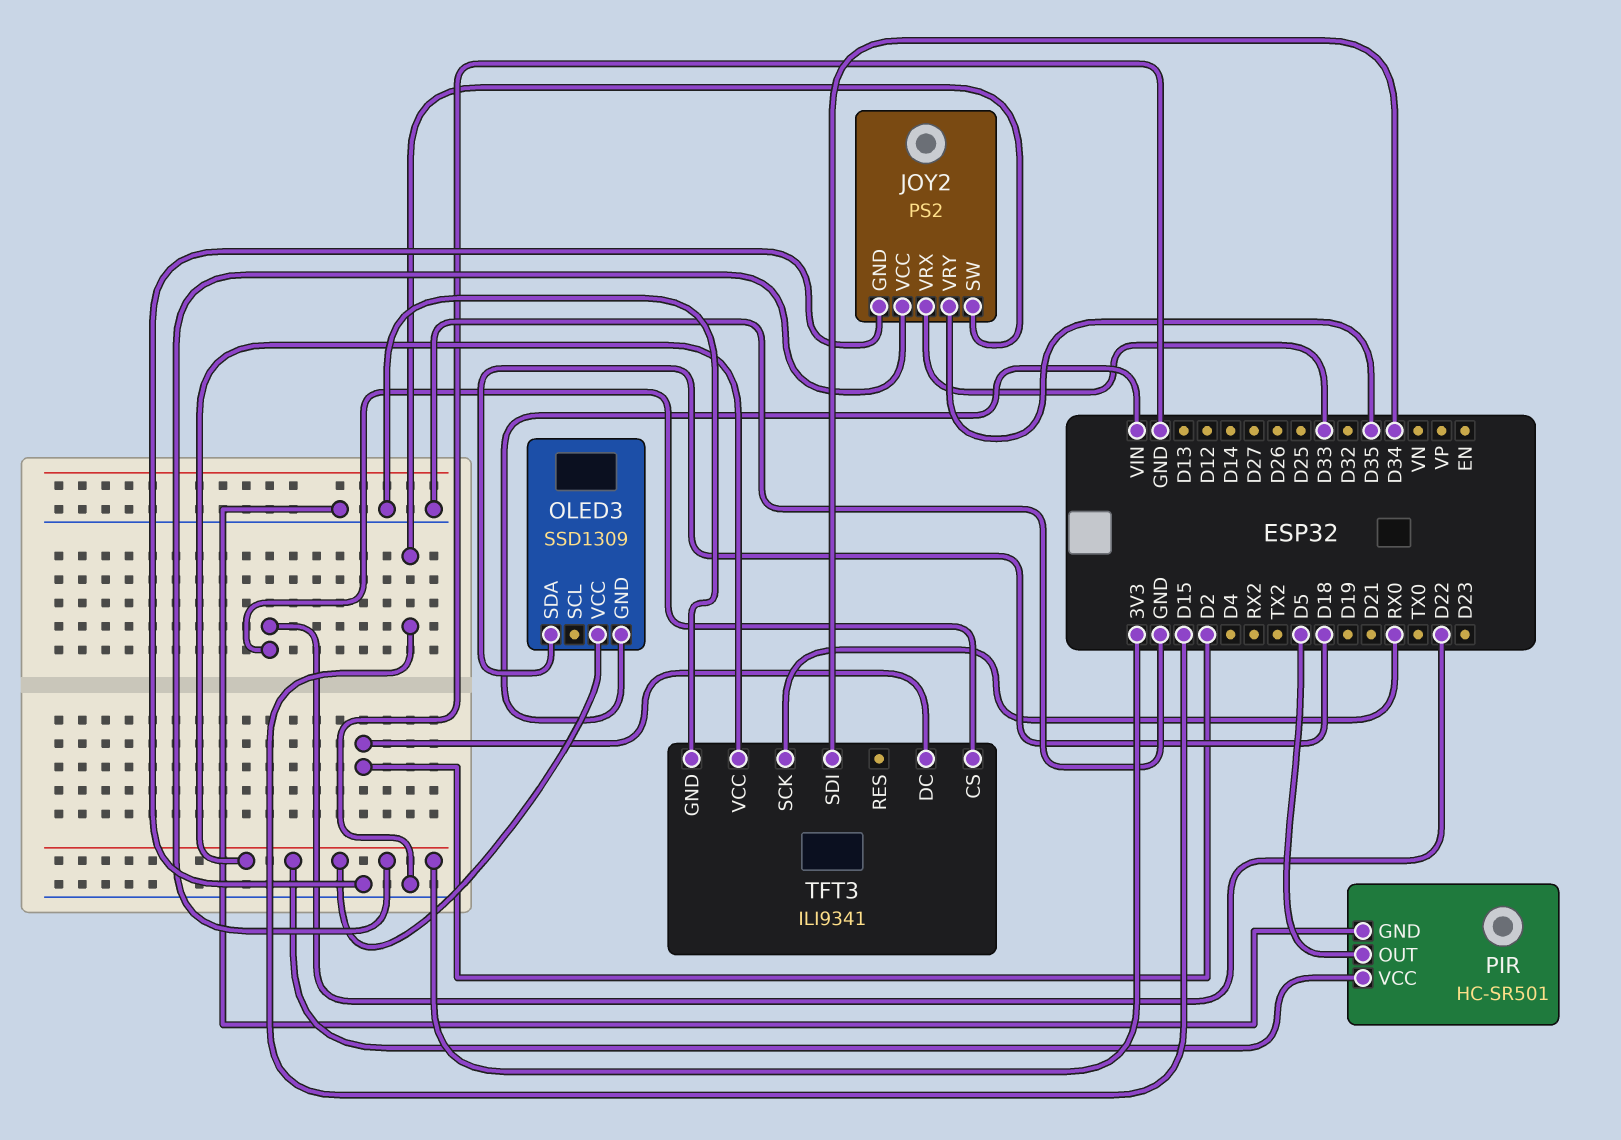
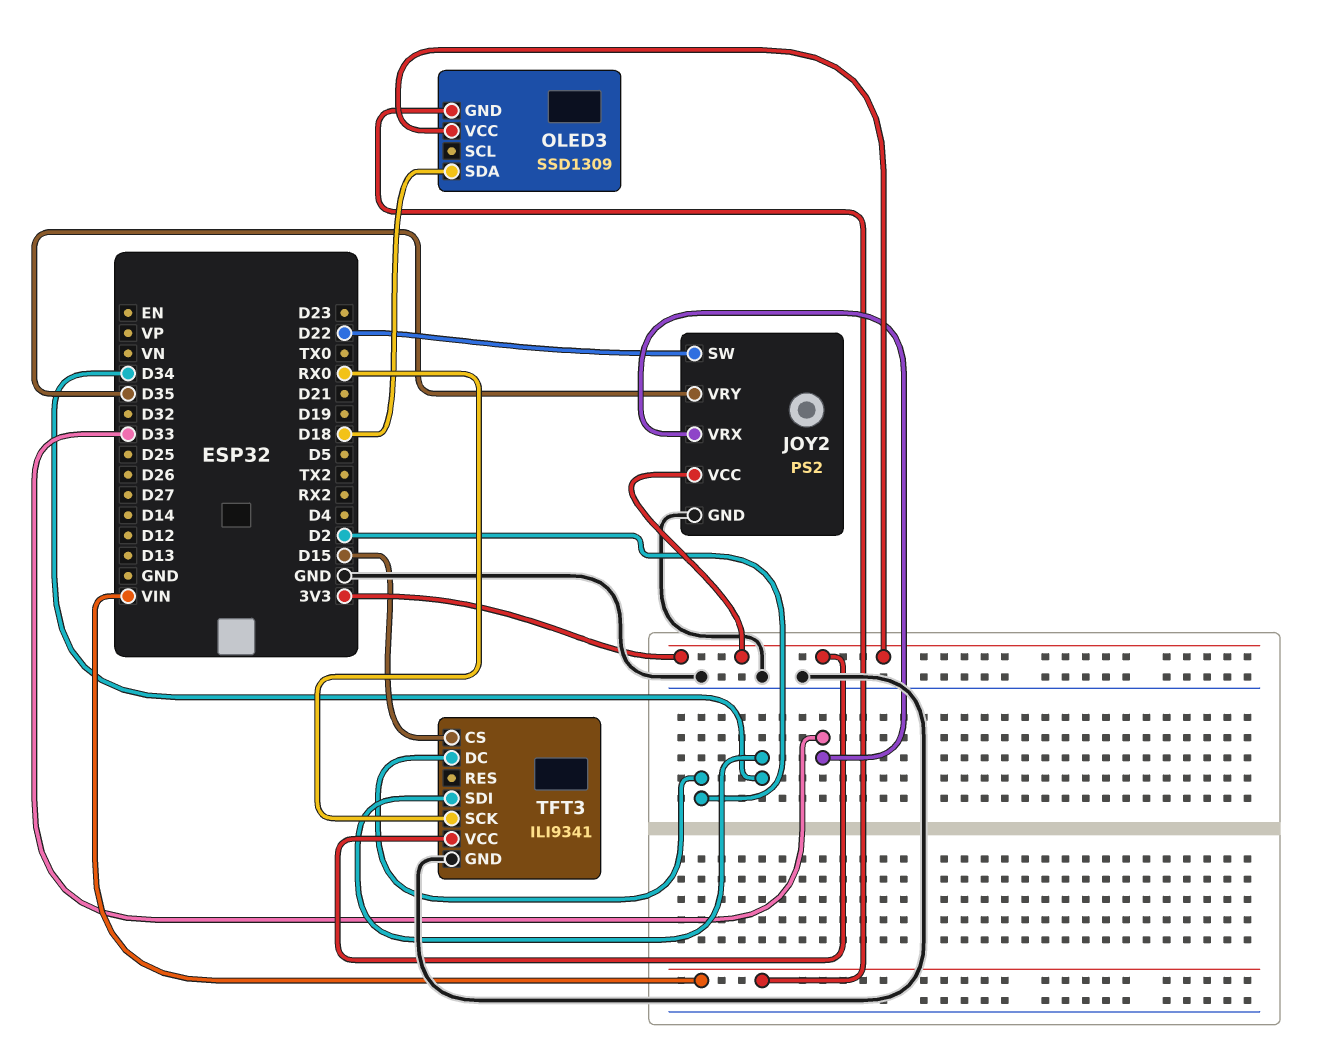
JOY2 pin SW: D15 -> D22
PIR: HC-SR501 -> none
PIR pin GND: GND -> none
PIR pin OUT: D5 -> none
PIR pin VCC: 3V3 -> none
TFT3 pin CS: D22 -> D15

